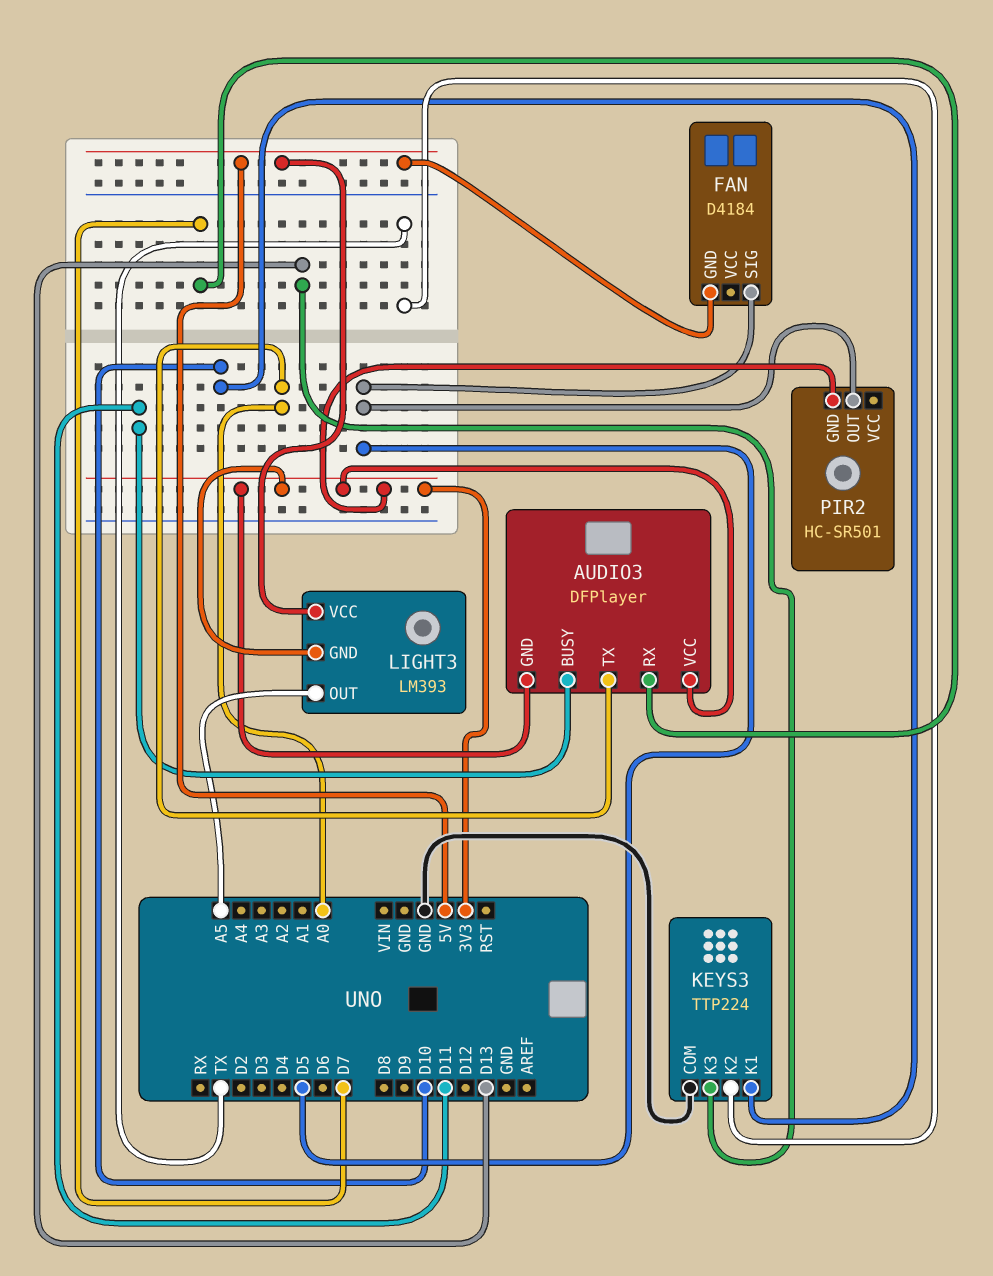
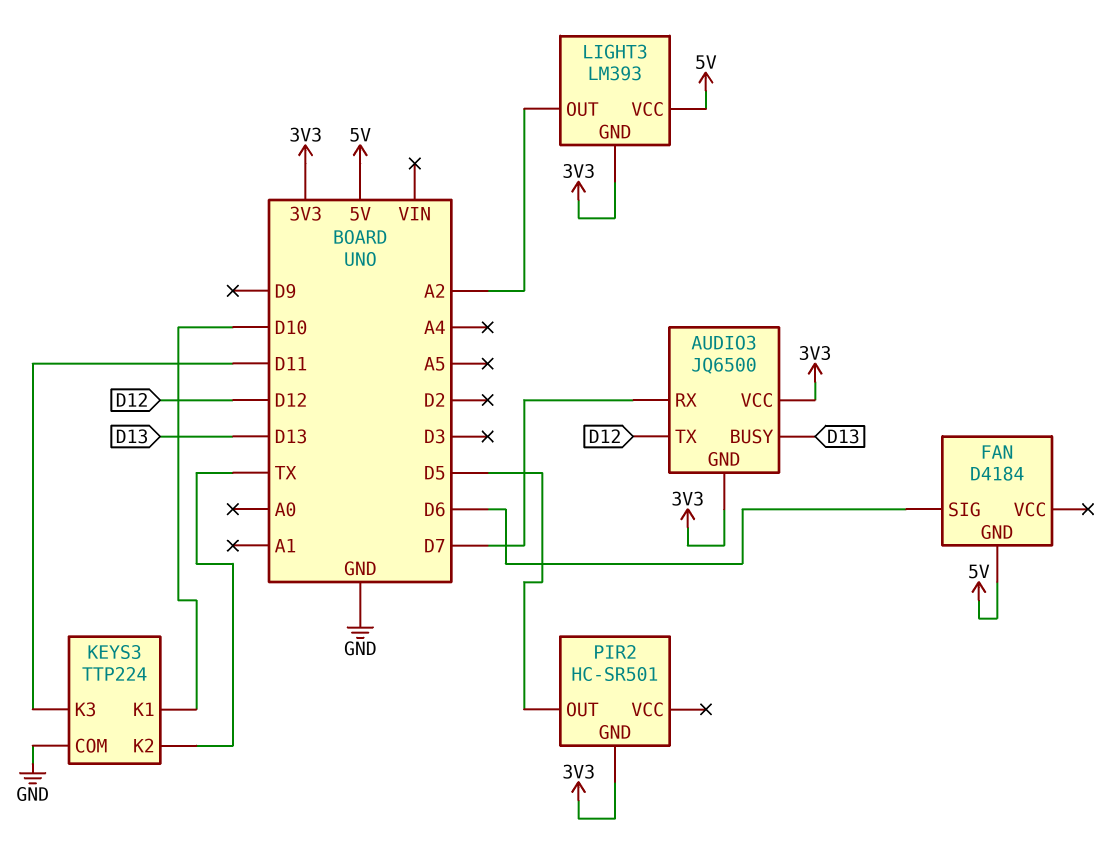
AUDIO3: DFPlayer -> JQ6500
AUDIO3 pin BUSY: D11 -> D13
AUDIO3 pin TX: A0 -> D12
FAN pin SIG: D5 -> D6
KEYS3 pin K3: D13 -> D11
LIGHT3 pin OUT: A5 -> A2

